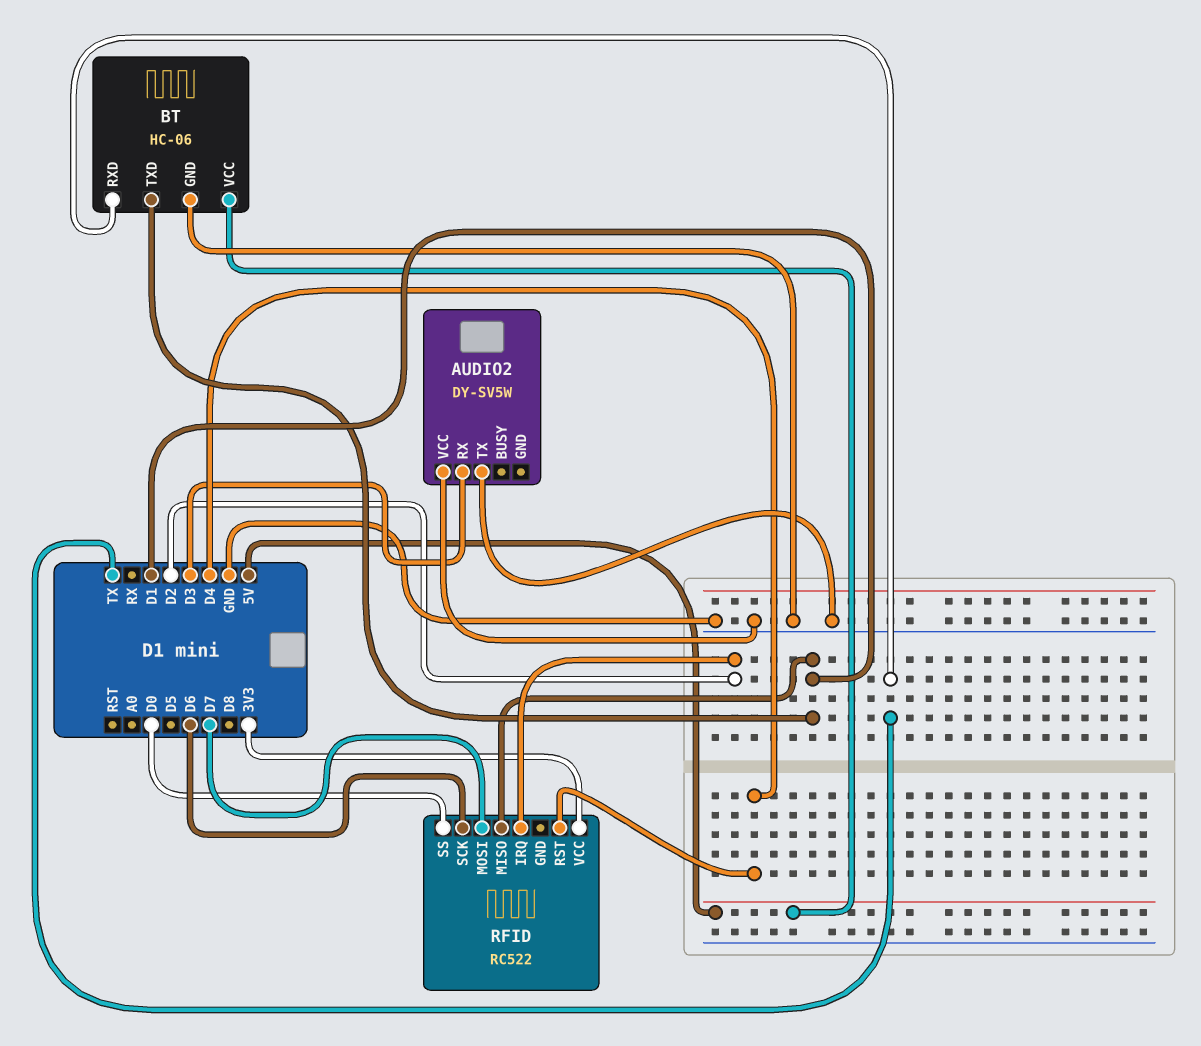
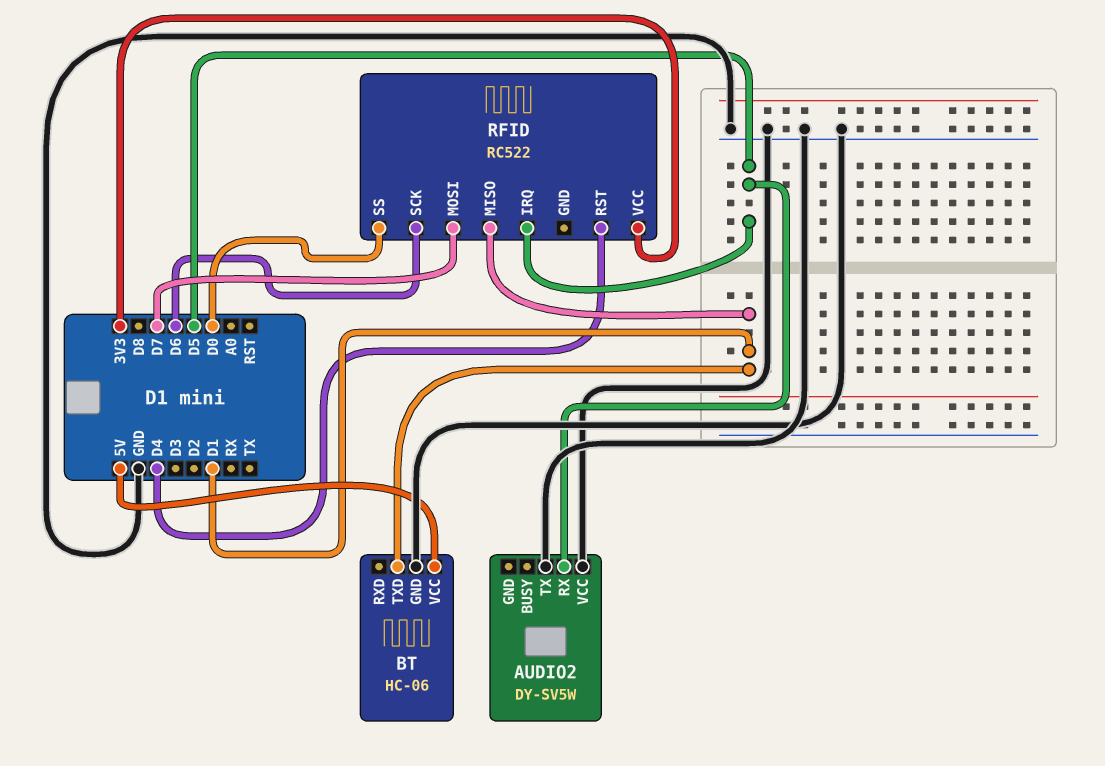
AUDIO2 pin RX: D3 -> D5
BT pin RXD: TX -> none
RFID pin IRQ: D2 -> D5

